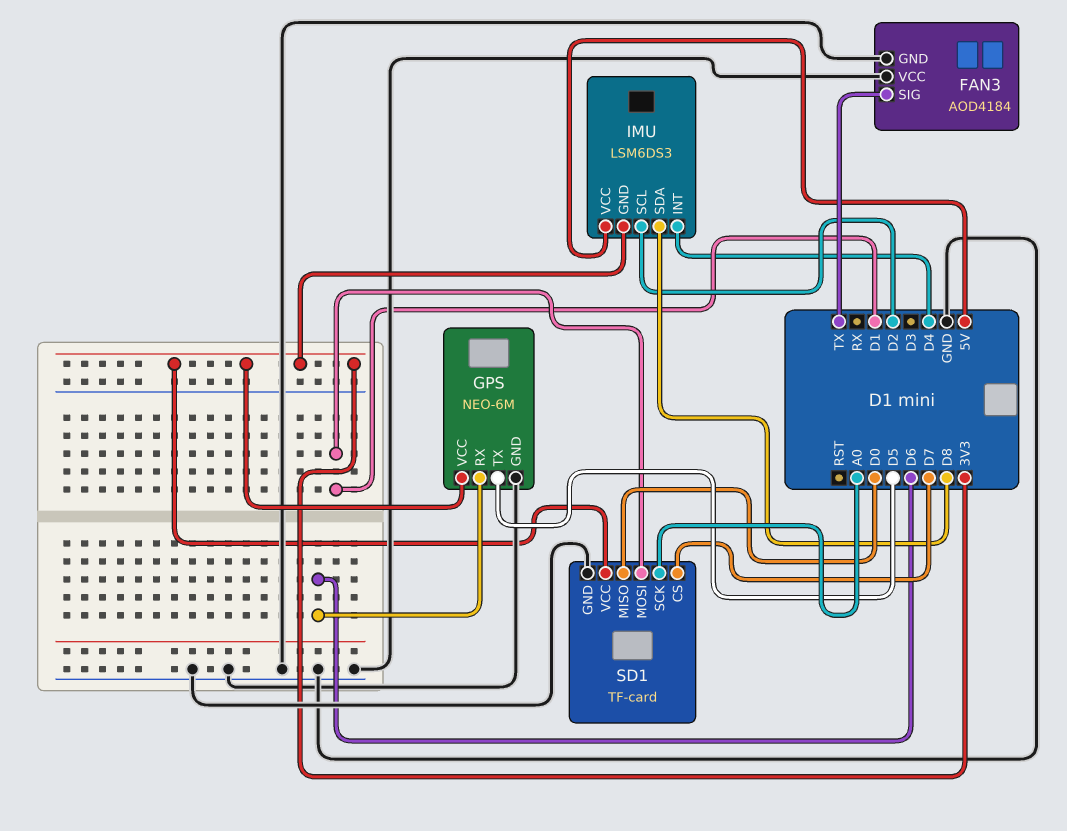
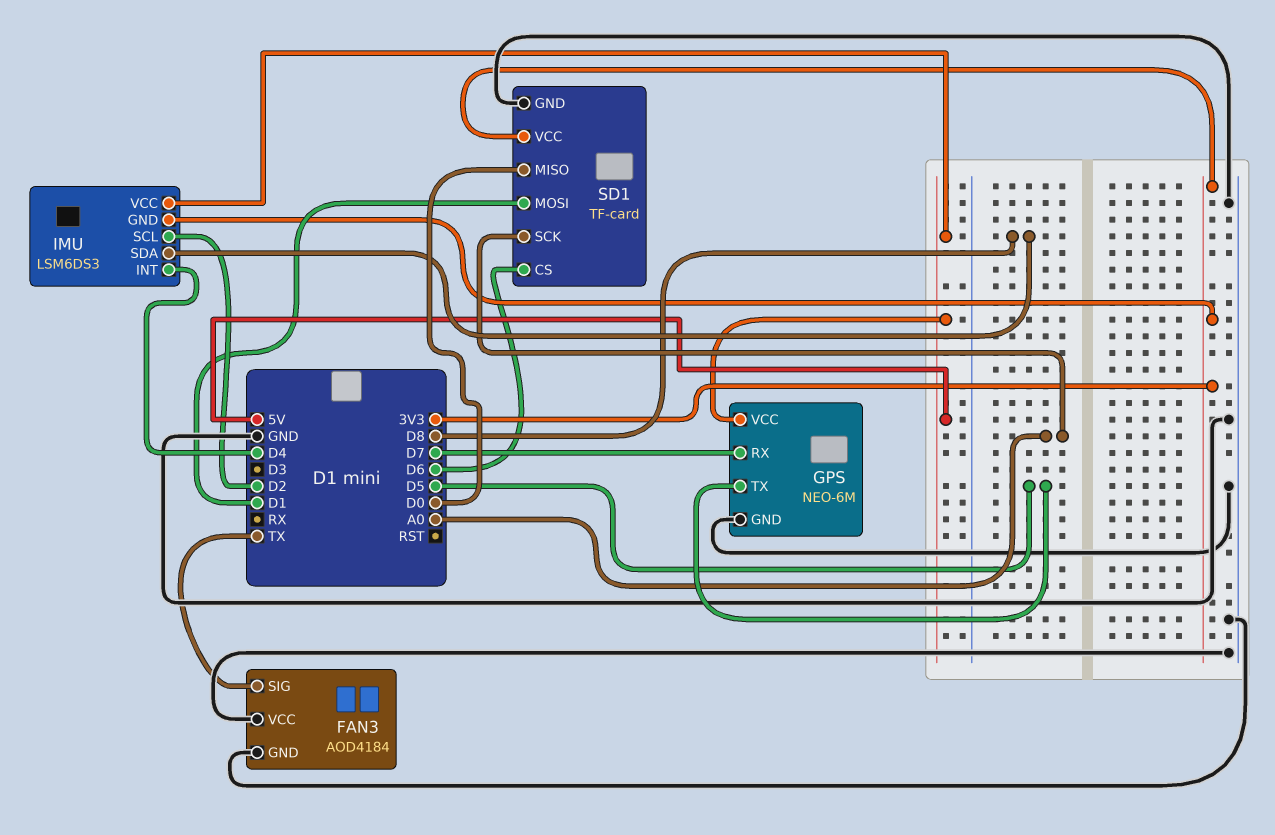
GPS pin RX: D6 -> D7
GPS pin VCC: 3V3 -> 5V
SD1 pin CS: D7 -> D6

